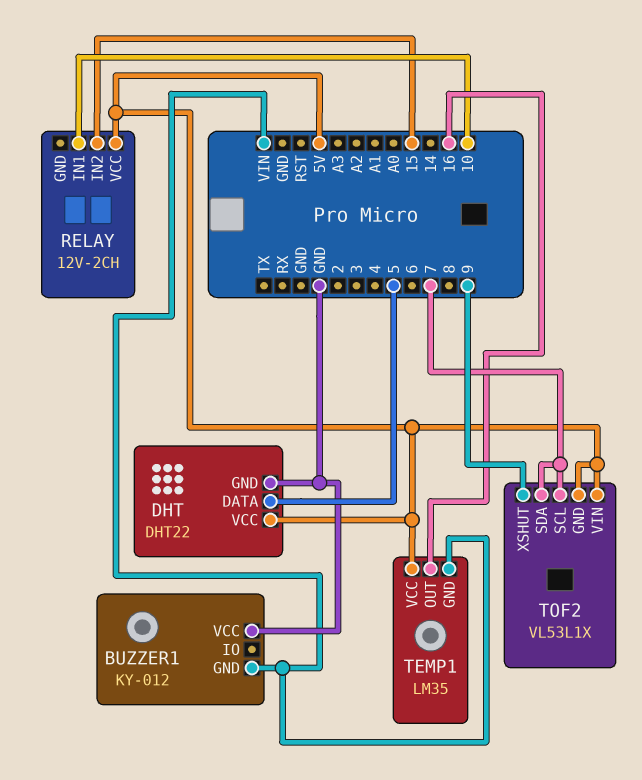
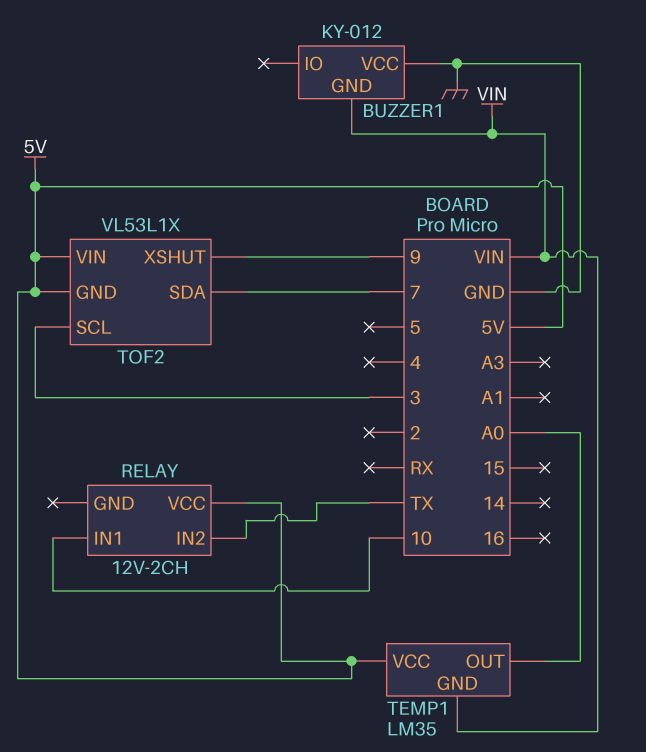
DHT: DHT22 -> none
DHT pin DATA: 5 -> none
DHT pin GND: GND -> none
DHT pin VCC: 5V -> none
RELAY pin IN2: 15 -> TX
TEMP1 pin OUT: 16 -> A0
TOF2 pin SCL: 7 -> 3

